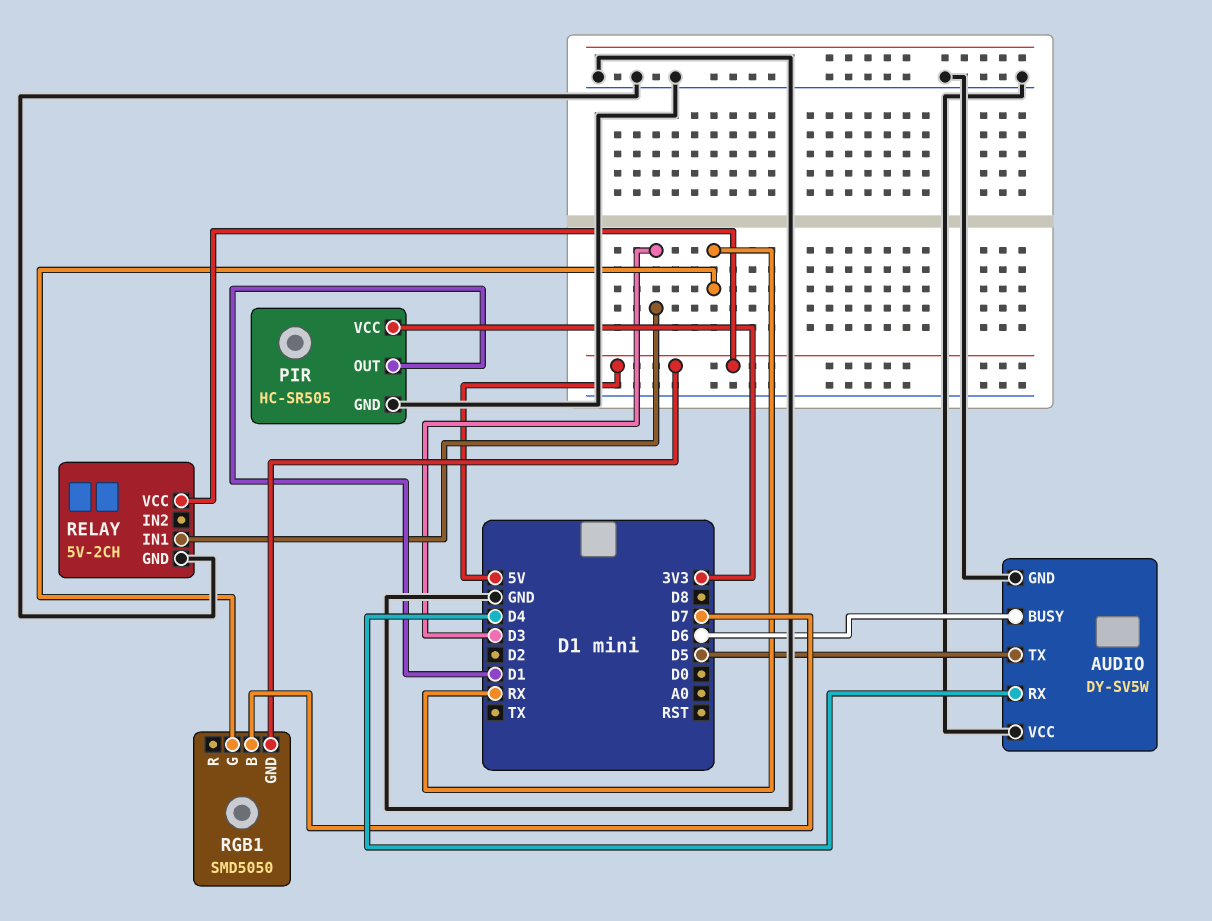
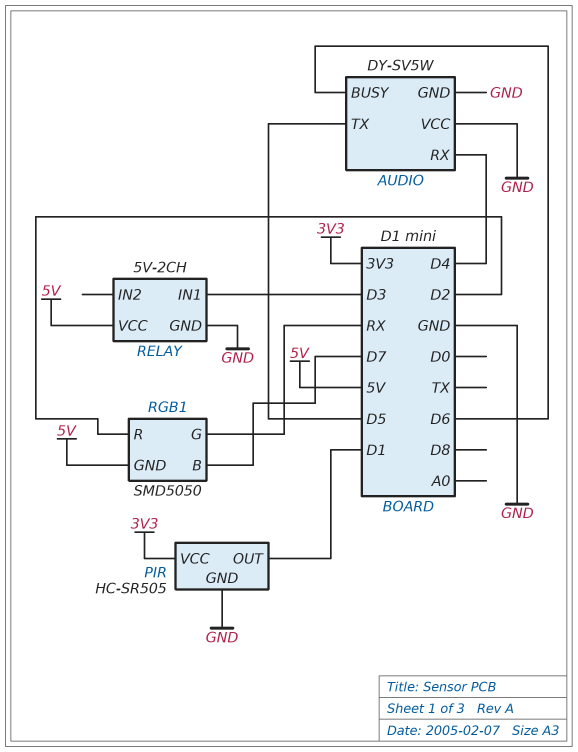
RGB1 pin R: none -> D2

